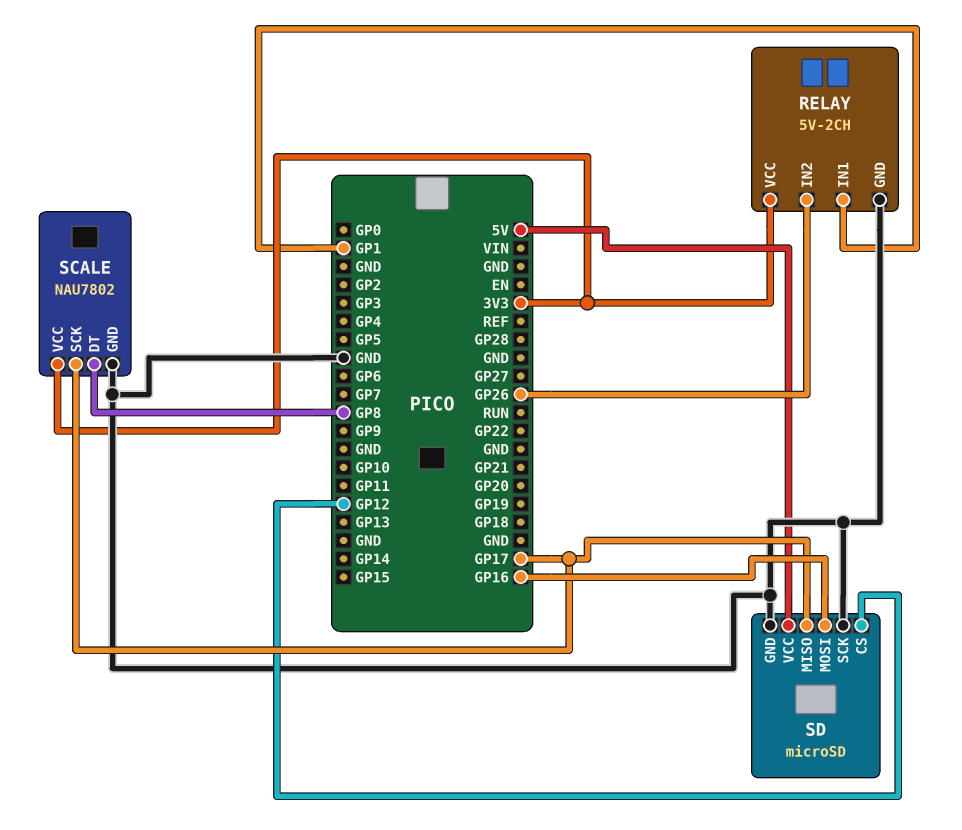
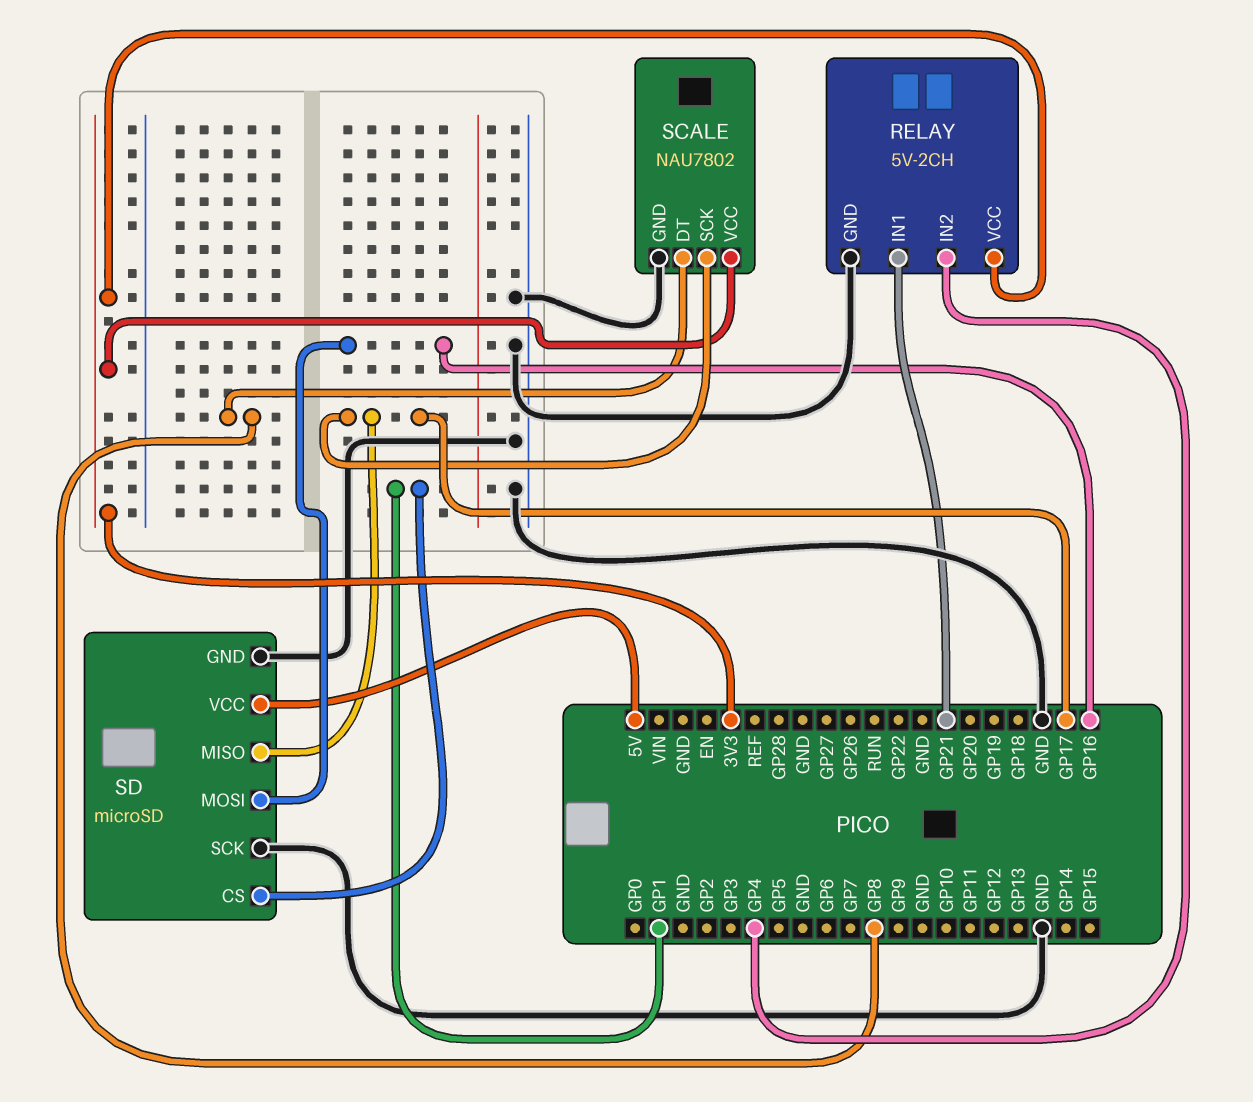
RELAY pin IN1: GP1 -> GP21
RELAY pin IN2: GP26 -> GP4
SD pin CS: GP12 -> GP1

